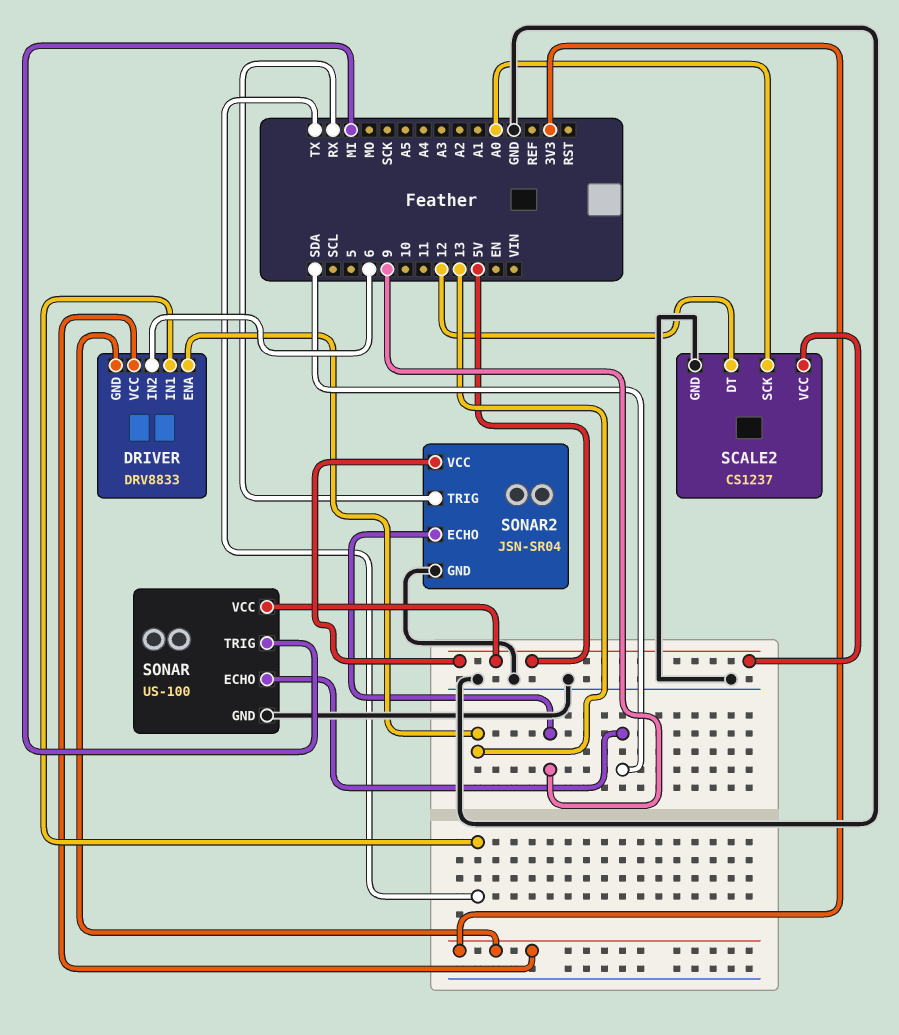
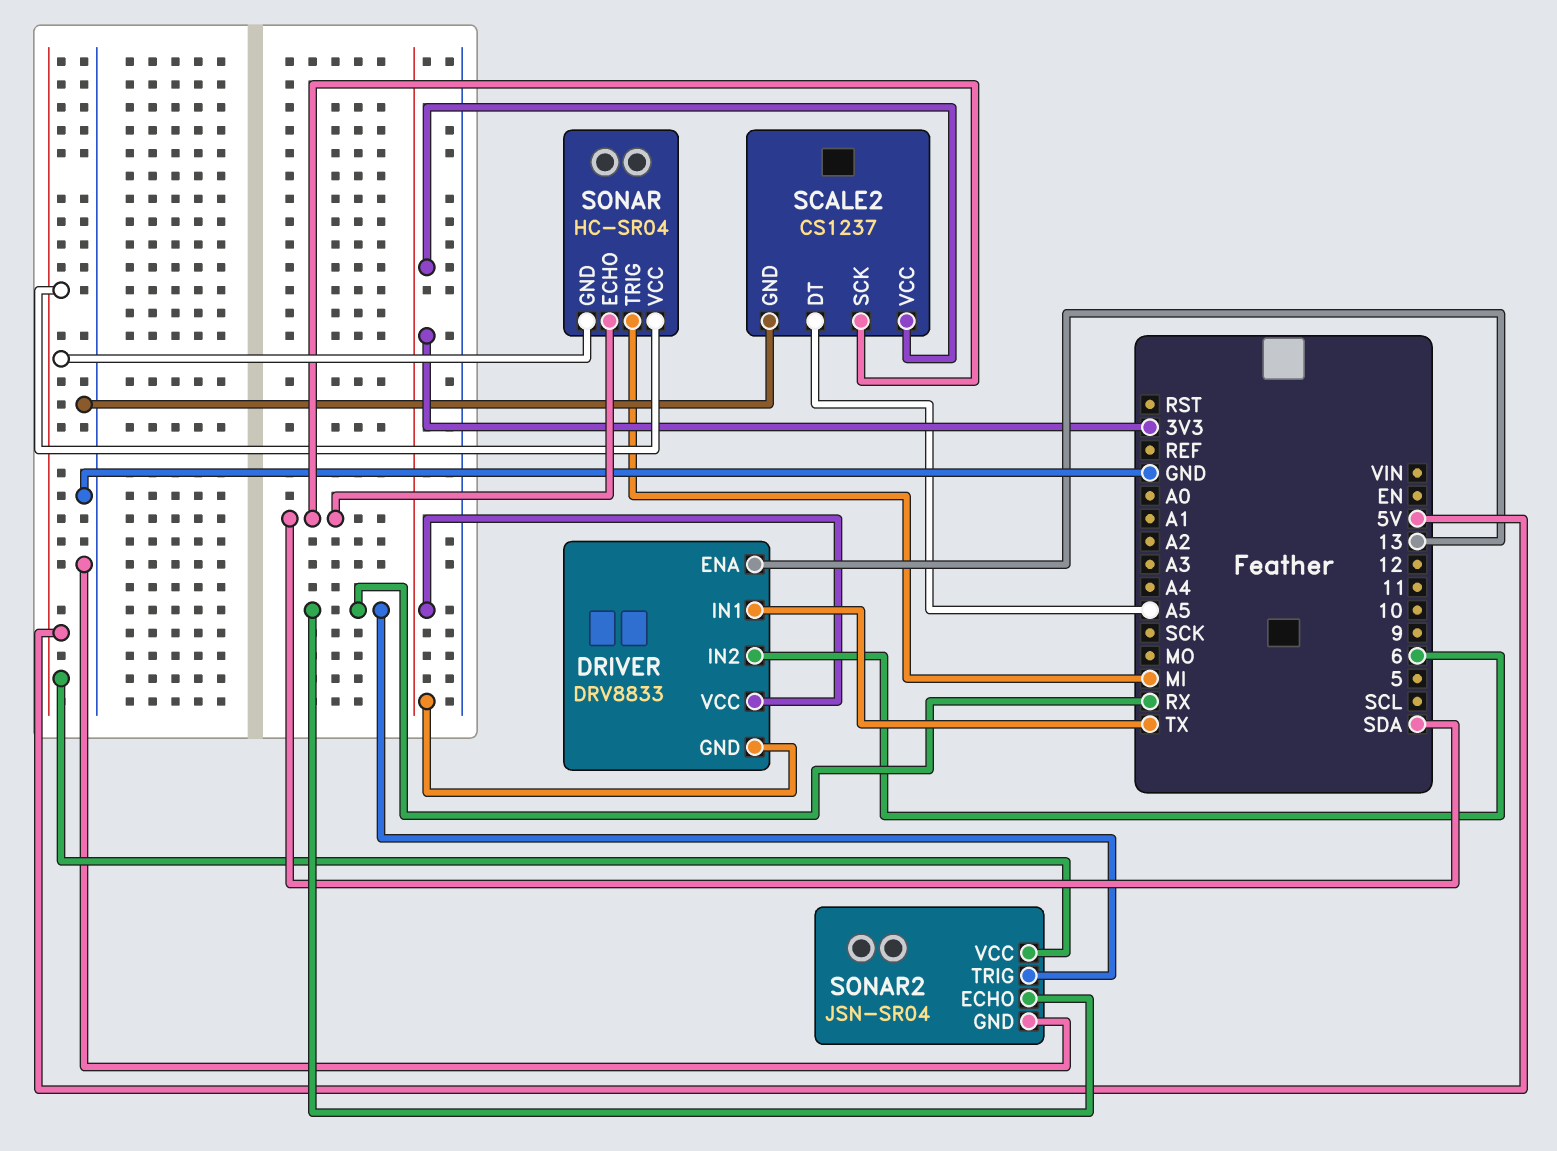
SCALE2 pin DT: 12 -> A5
SCALE2 pin SCK: A0 -> SDA
SCALE2 pin VCC: 5V -> 3V3
SONAR: US-100 -> HC-SR04
SONAR pin GND: GND -> 5V
SONAR2 pin ECHO: 9 -> RX

